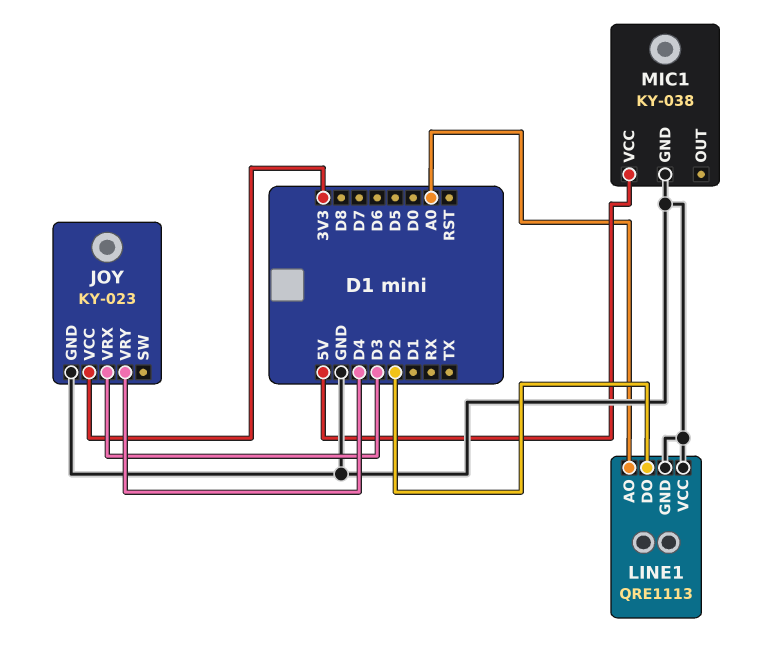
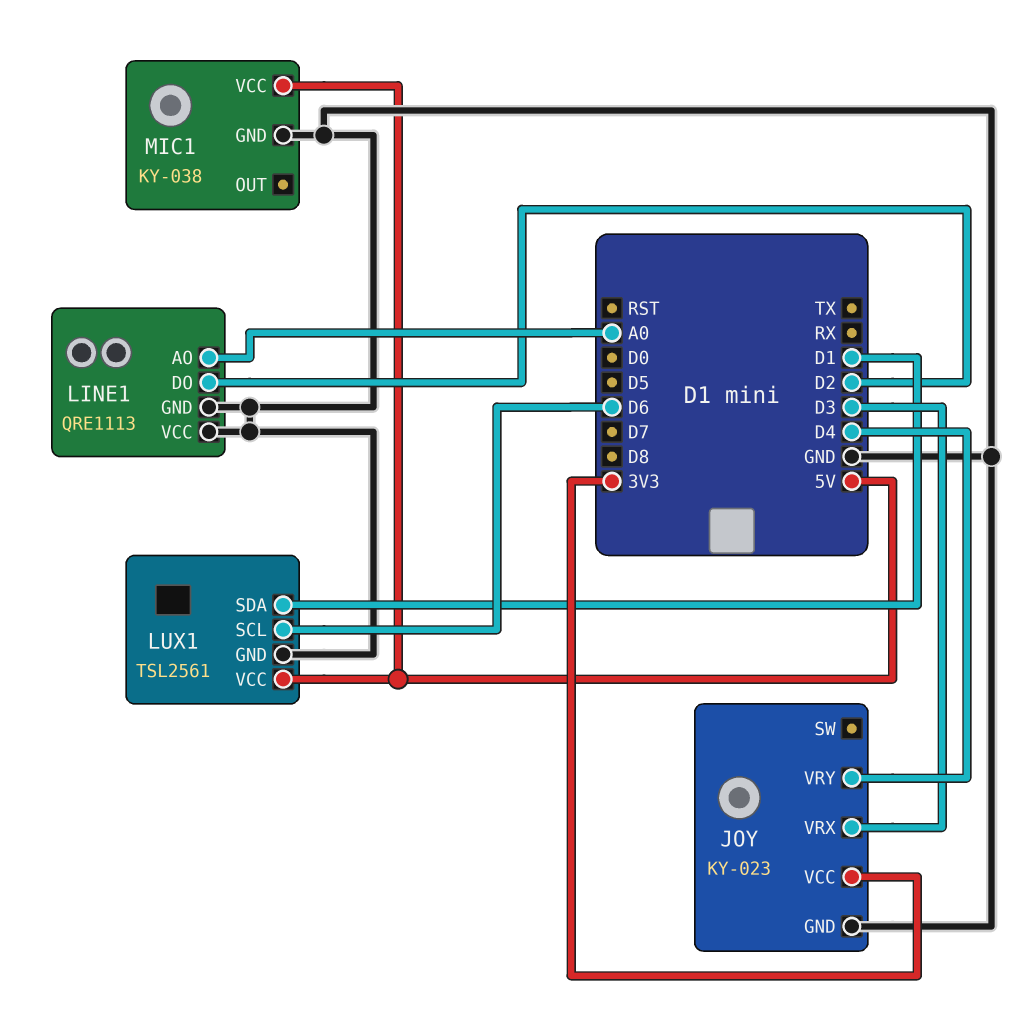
LUX1: none -> TSL2561
LUX1 pin GND: none -> GND
LUX1 pin SCL: none -> D6
LUX1 pin SDA: none -> D1
LUX1 pin VCC: none -> 5V

